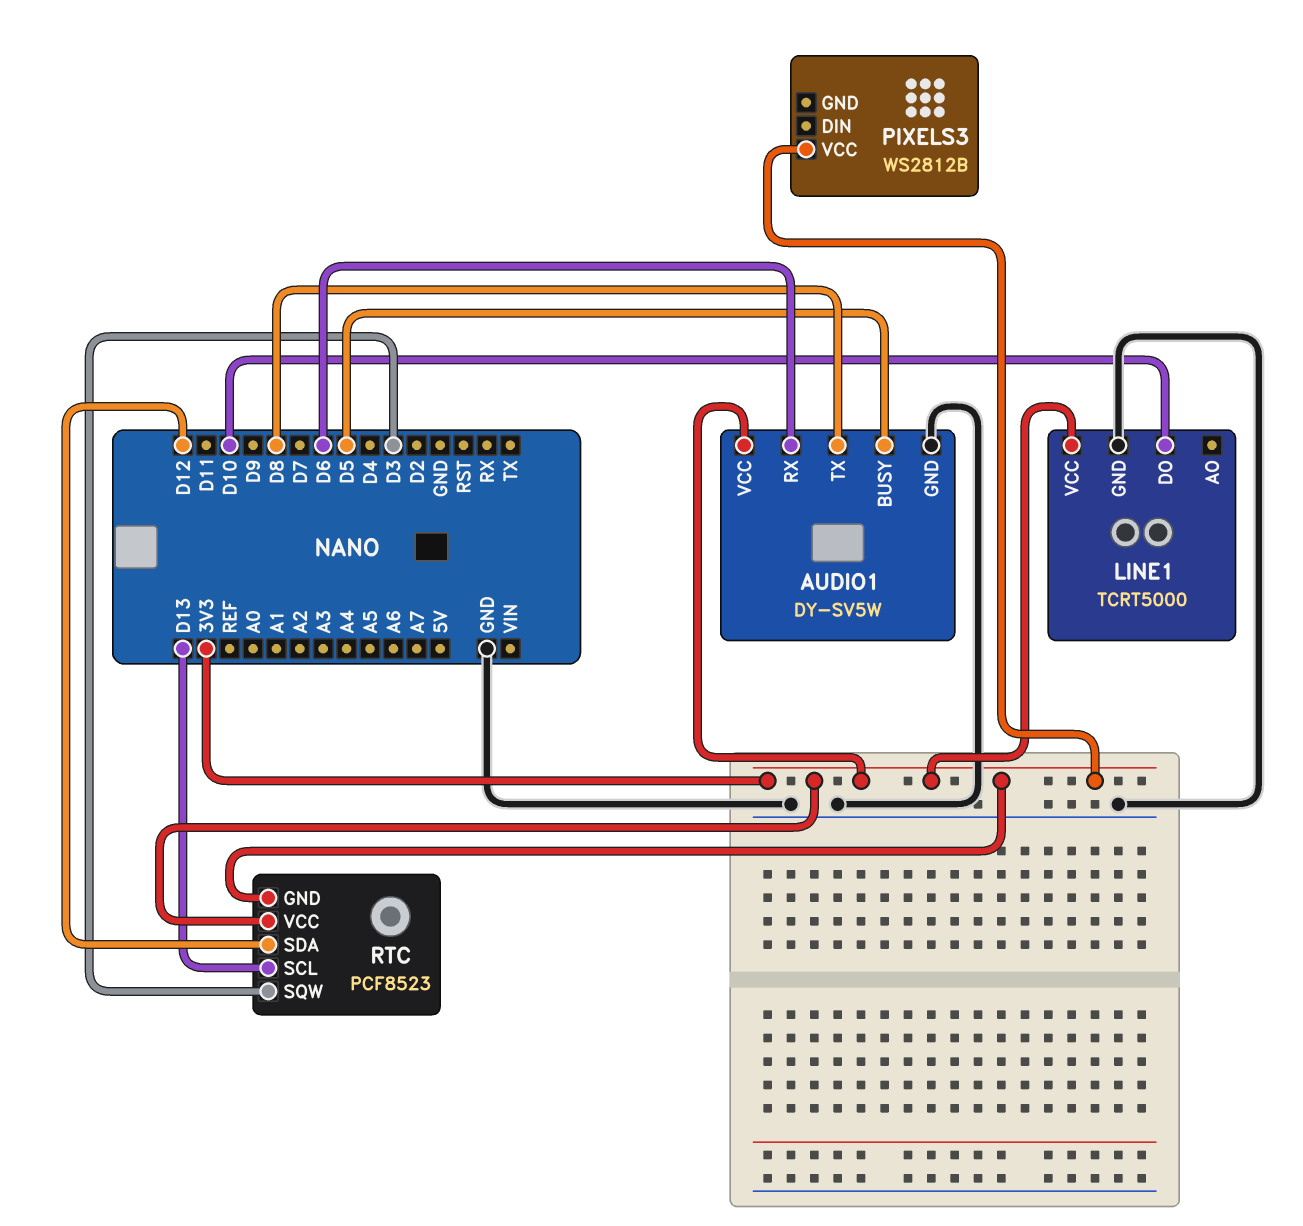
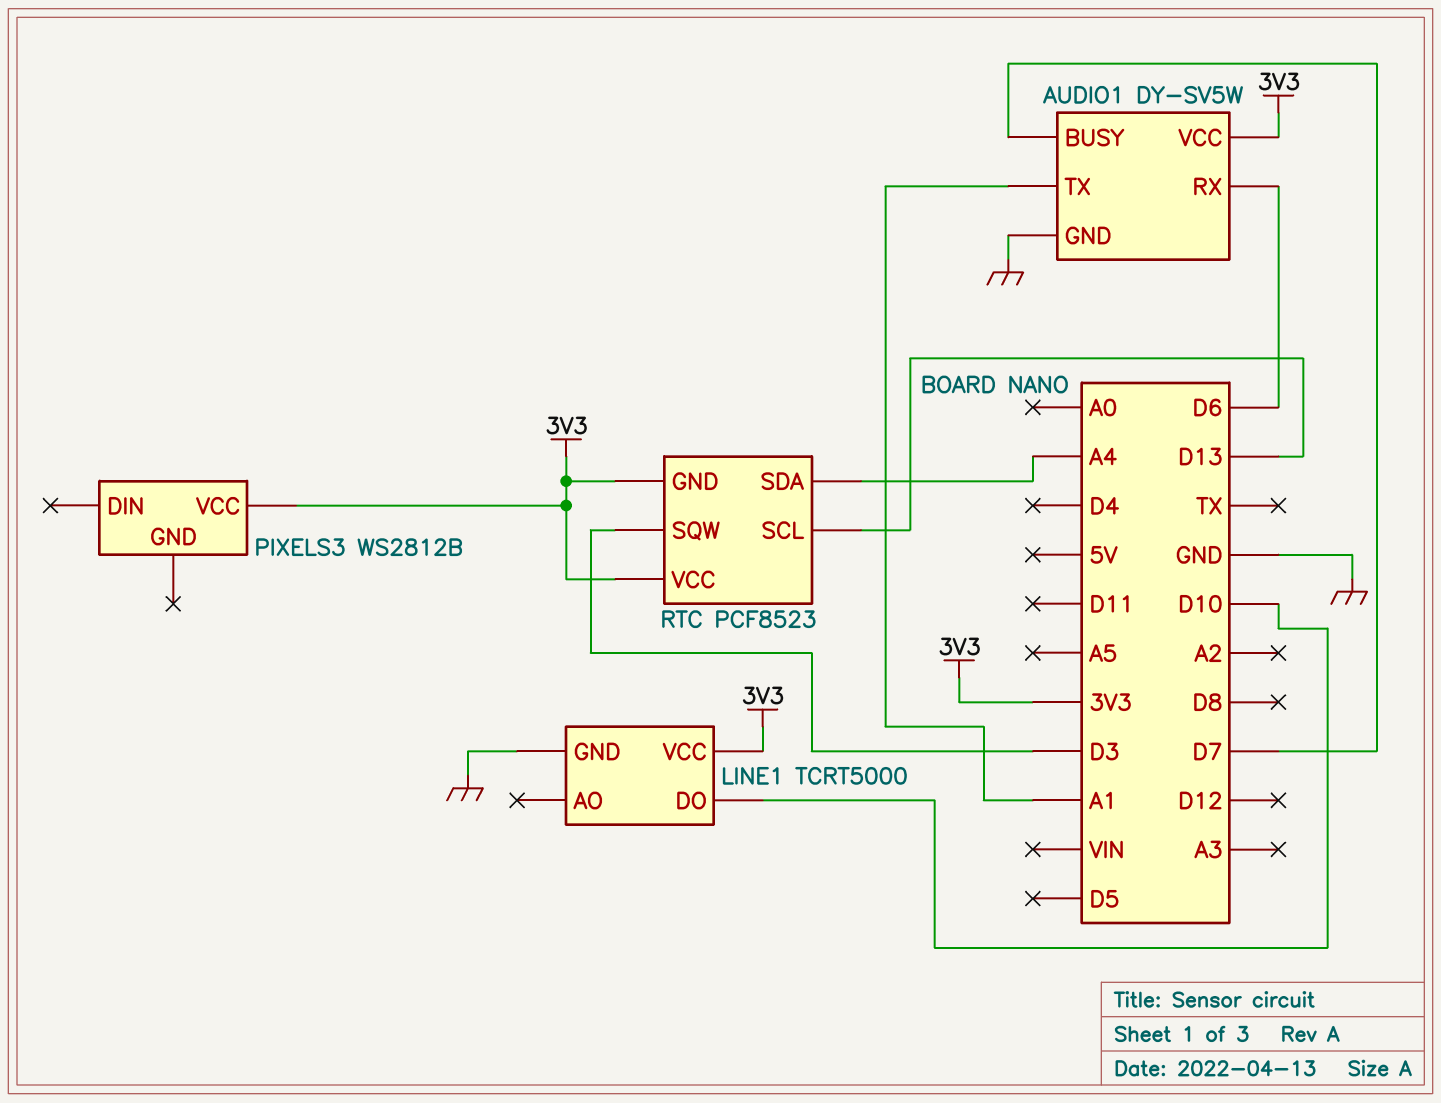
AUDIO1 pin BUSY: D5 -> D7
AUDIO1 pin TX: D8 -> A1
RTC pin SDA: D12 -> A4

